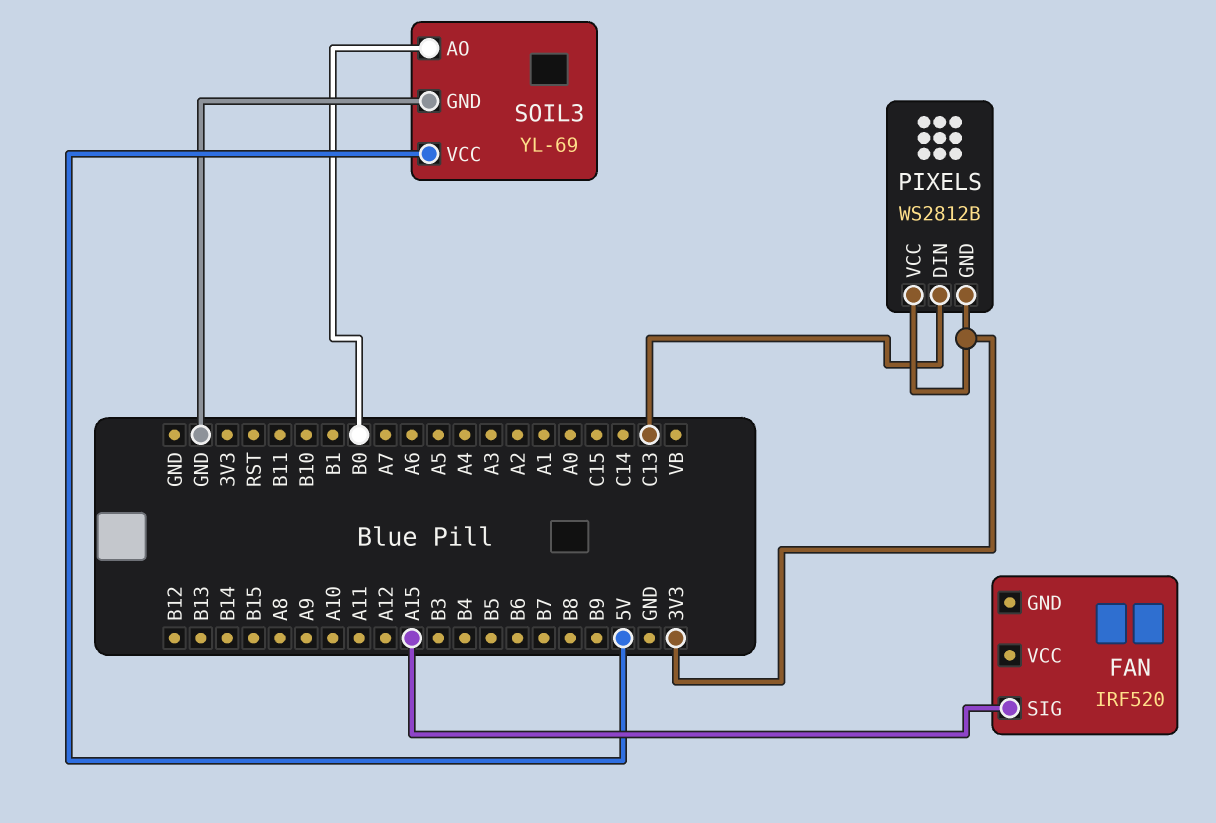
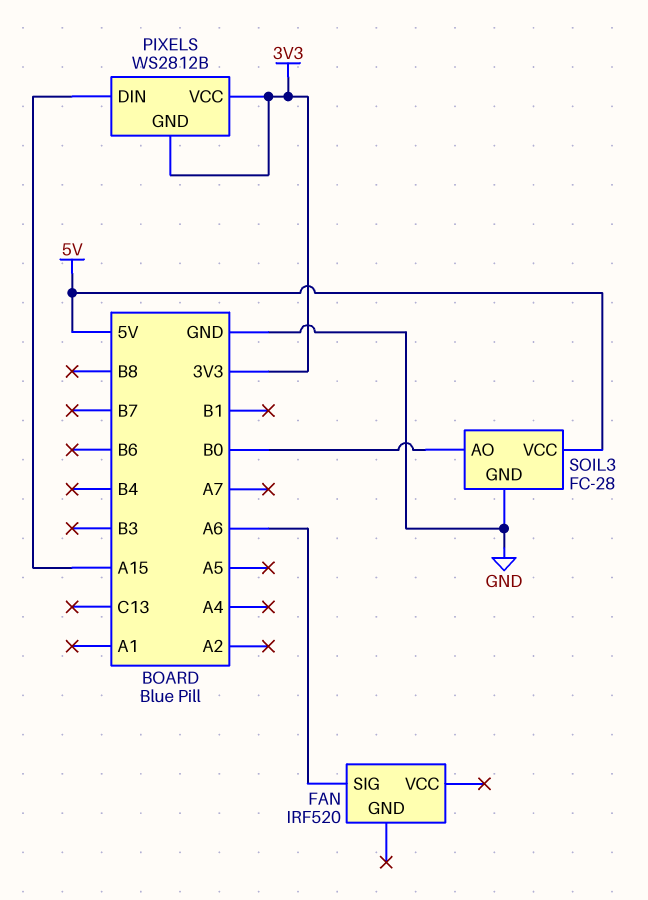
FAN pin SIG: A15 -> A6
PIXELS pin DIN: C13 -> A15
SOIL3: YL-69 -> FC-28

